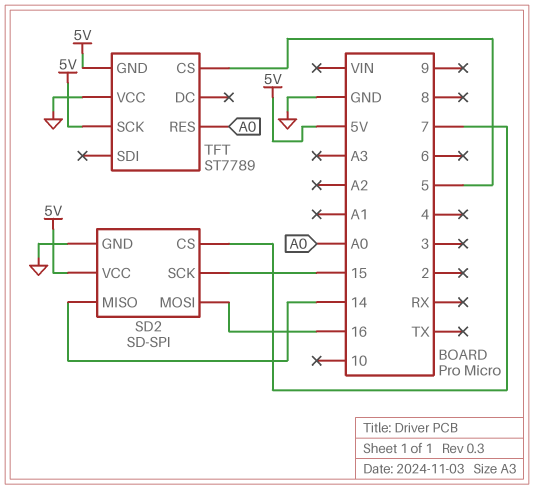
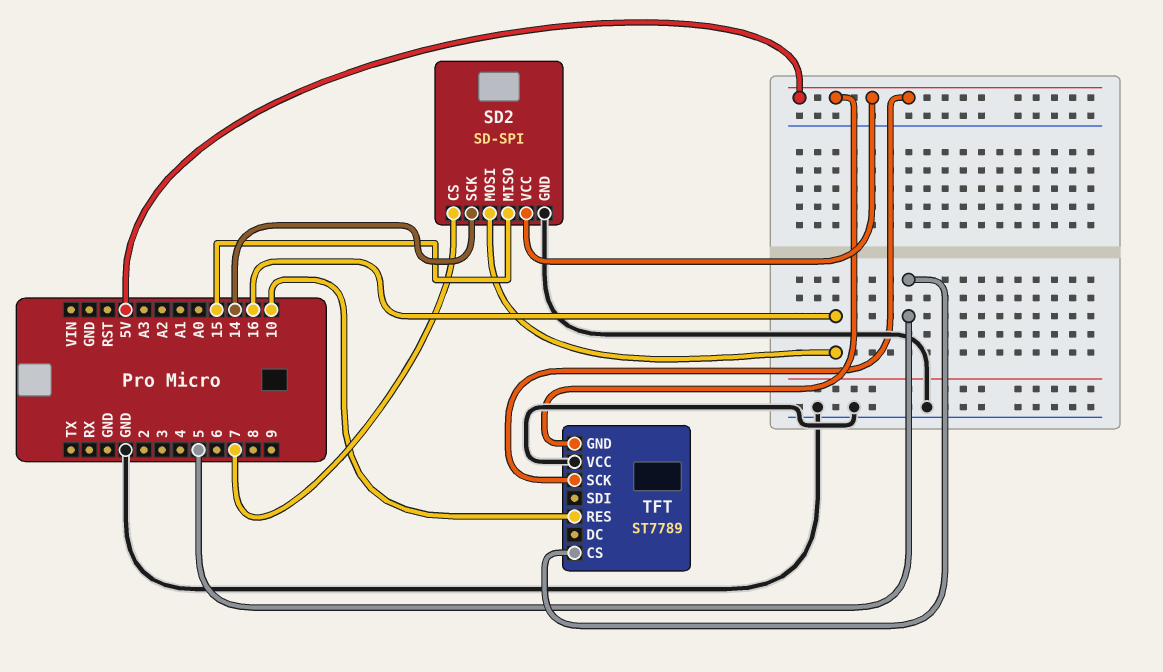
SD2 pin MISO: 14 -> 15
SD2 pin SCK: 15 -> 14
TFT pin RES: A0 -> 10

